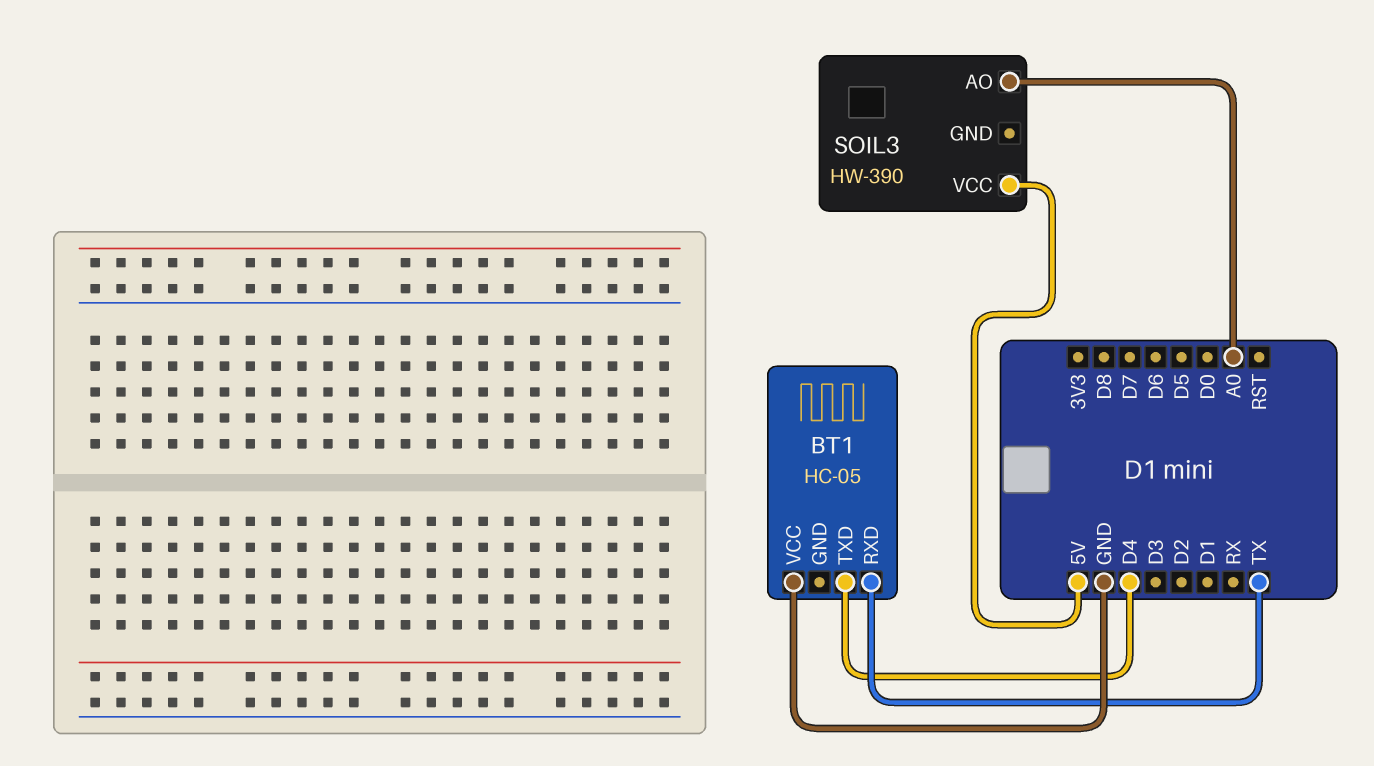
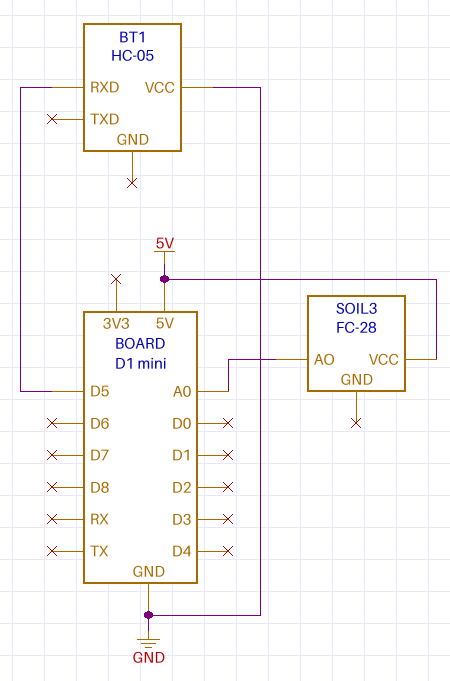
BT1 pin RXD: TX -> D5
BT1 pin TXD: D4 -> none
SOIL3: HW-390 -> FC-28

